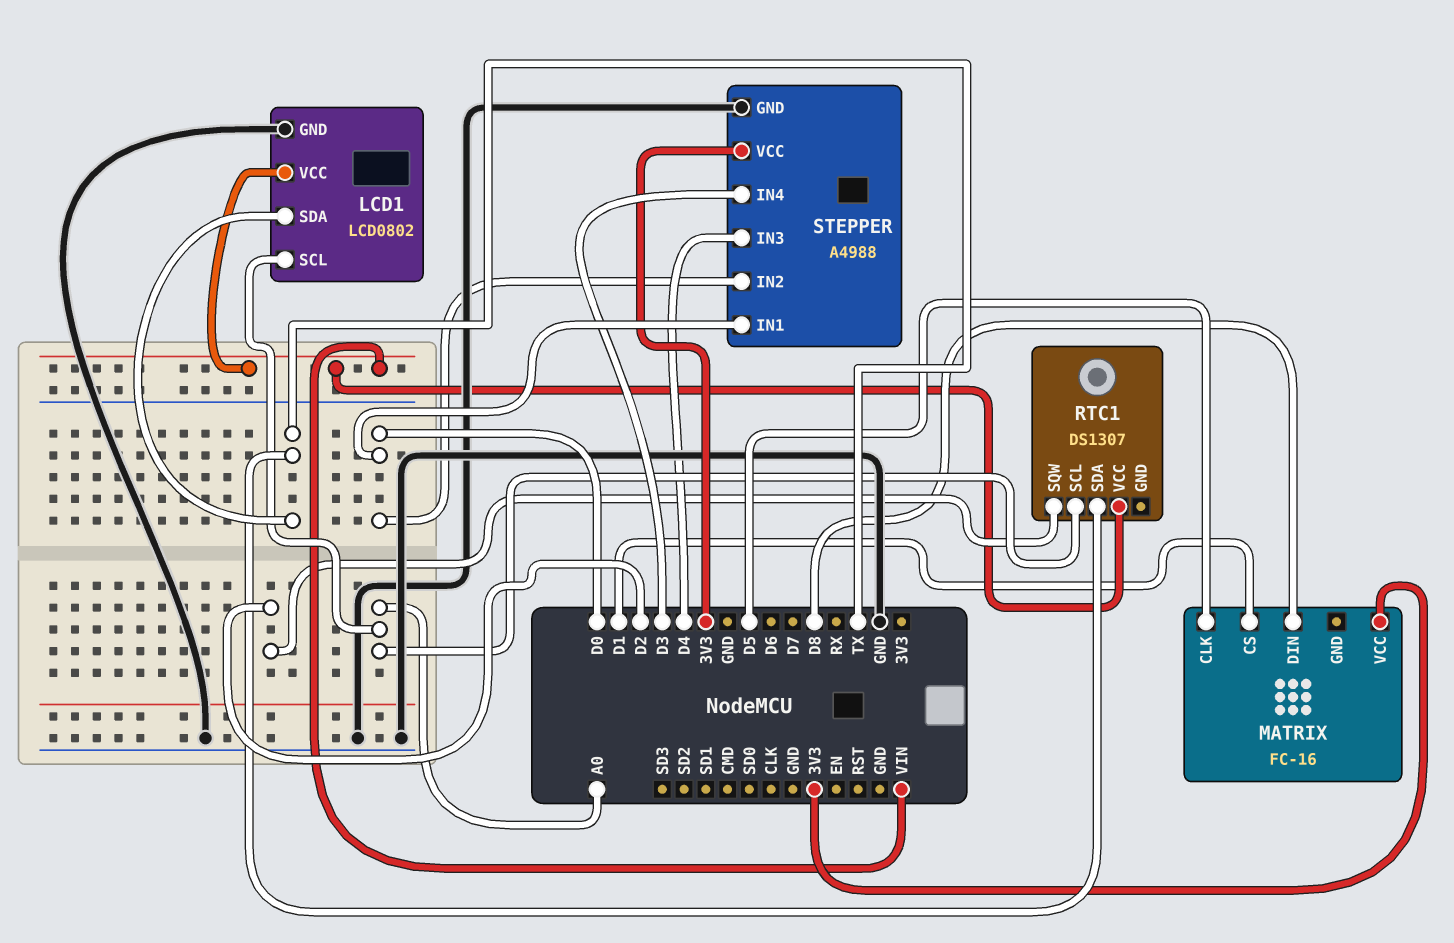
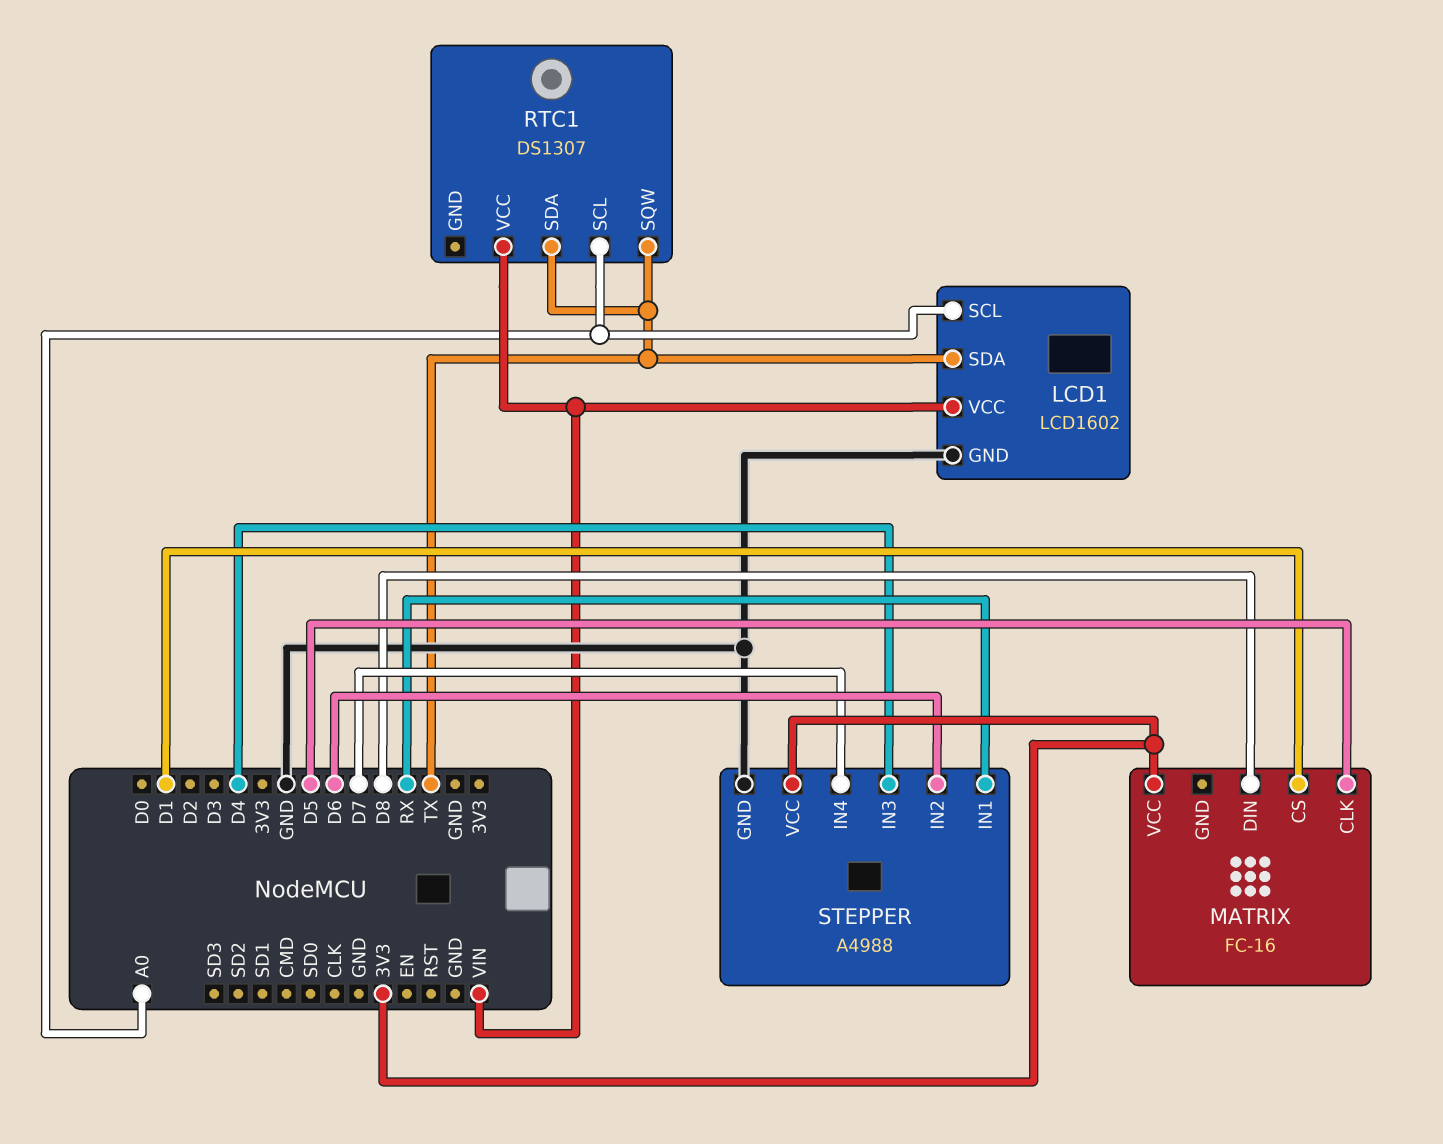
LCD1: LCD0802 -> LCD1602
RTC1 pin SQW: D2 -> TX
STEPPER pin IN1: D0 -> RX
STEPPER pin IN2: D0 -> D6
STEPPER pin IN4: D3 -> D7

